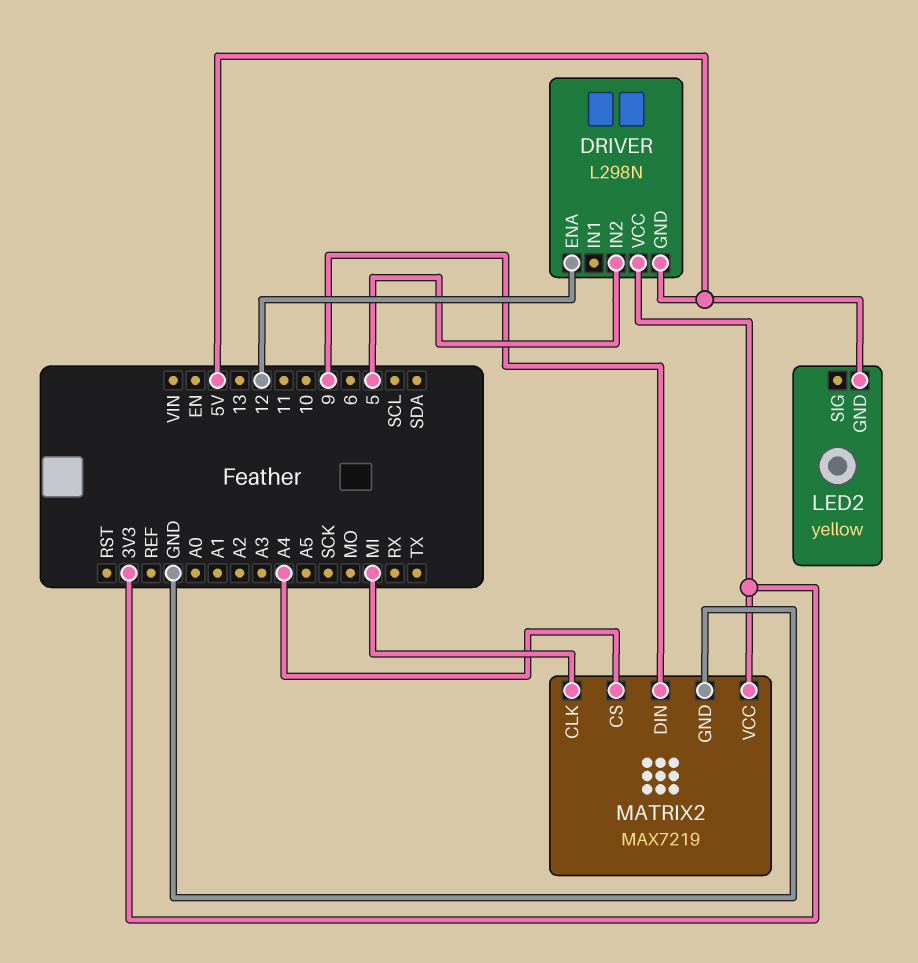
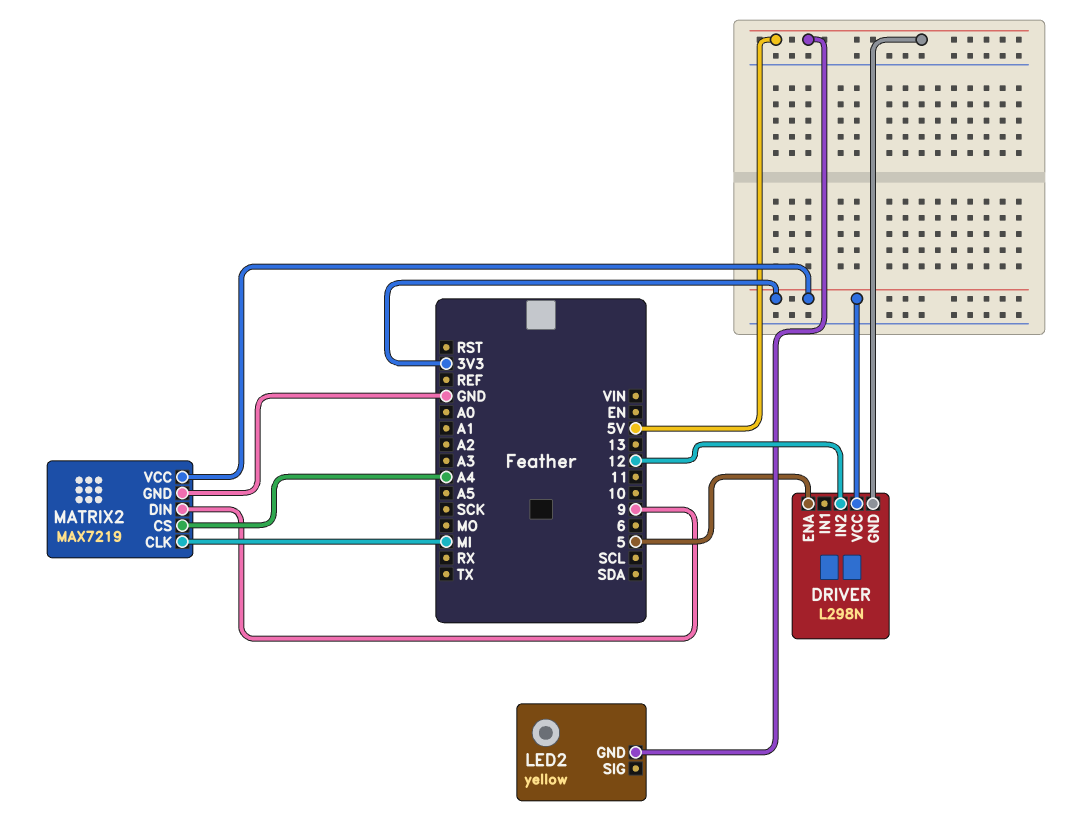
DRIVER pin ENA: 12 -> 5
DRIVER pin IN2: 5 -> 12

